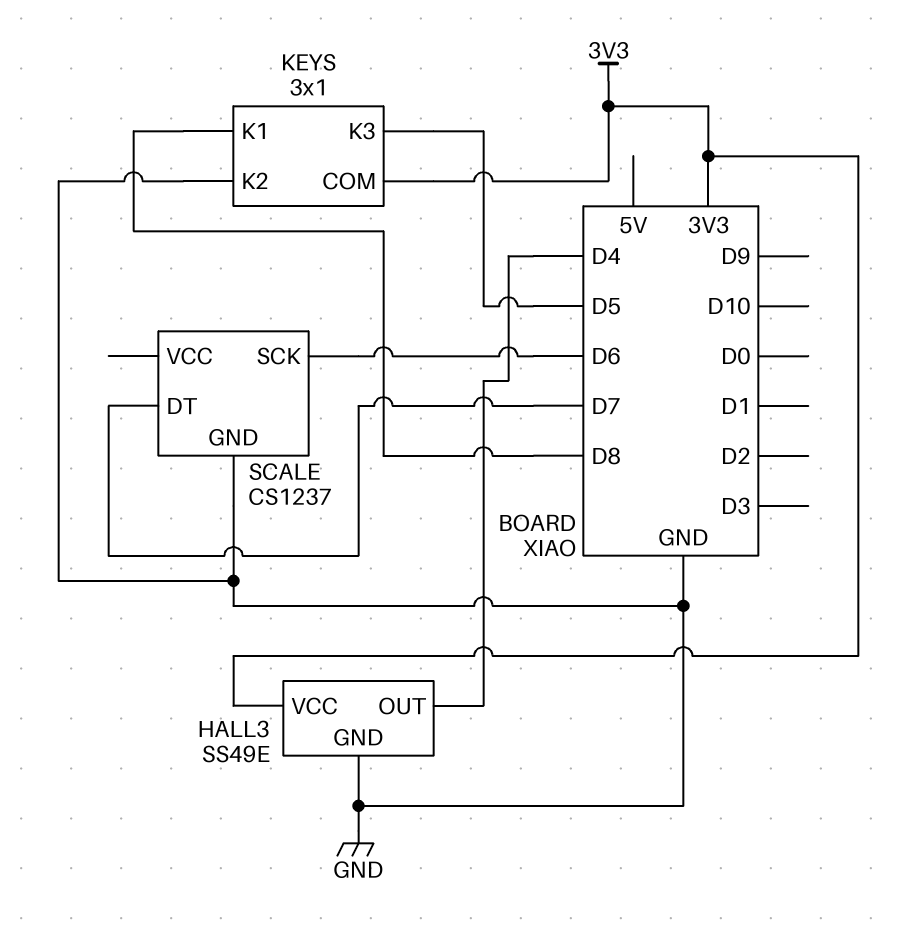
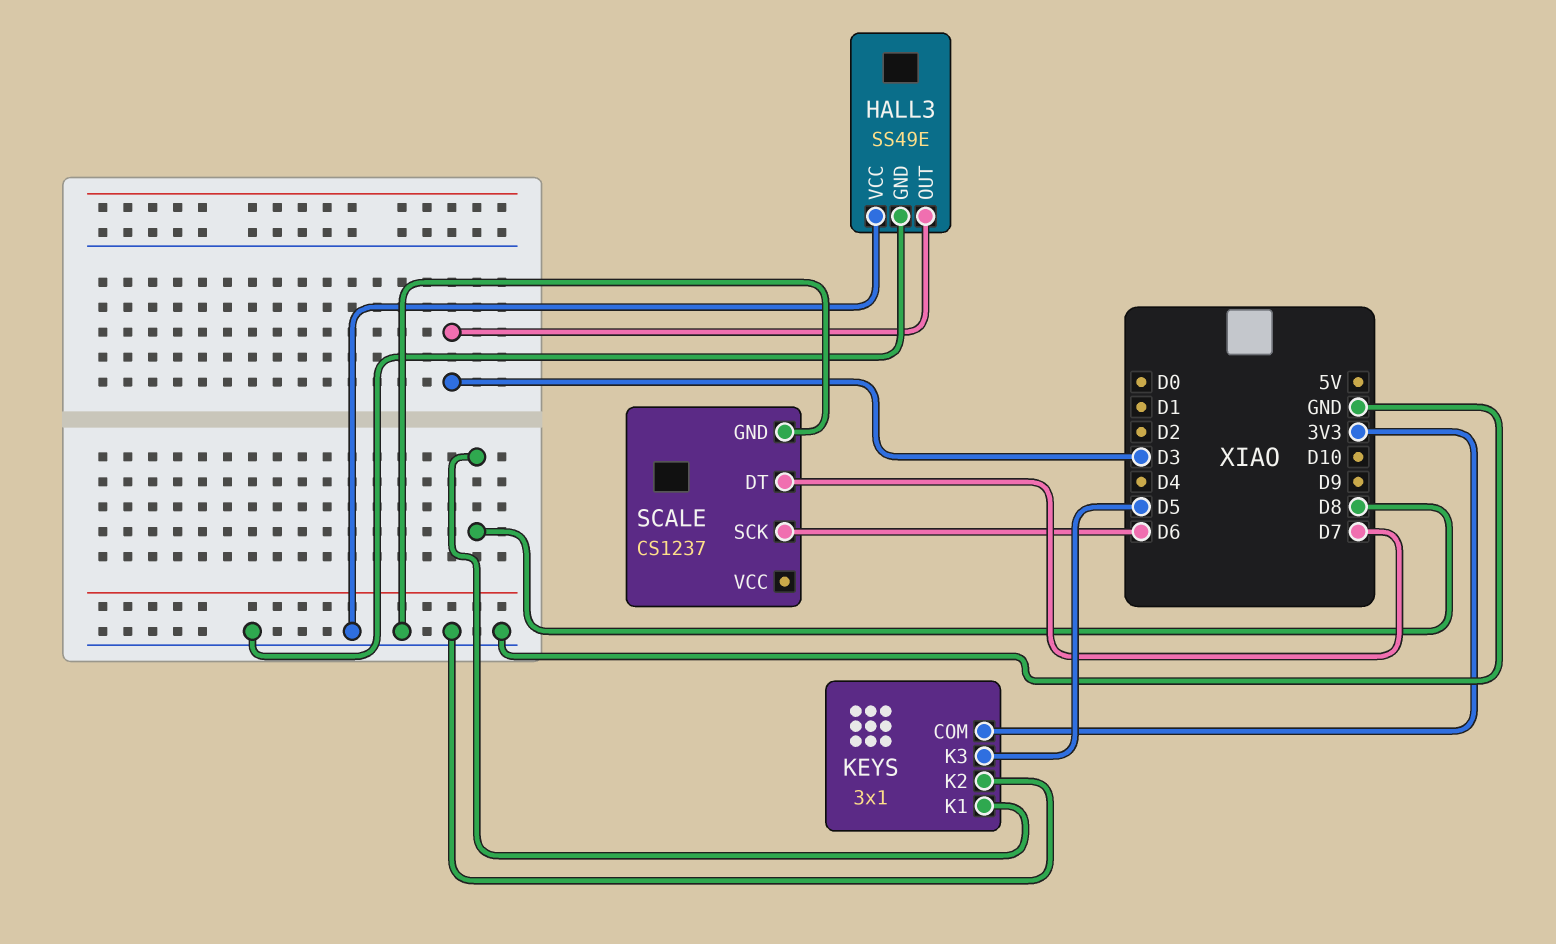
HALL3 pin OUT: D4 -> D3
HALL3 pin VCC: 3V3 -> GND

